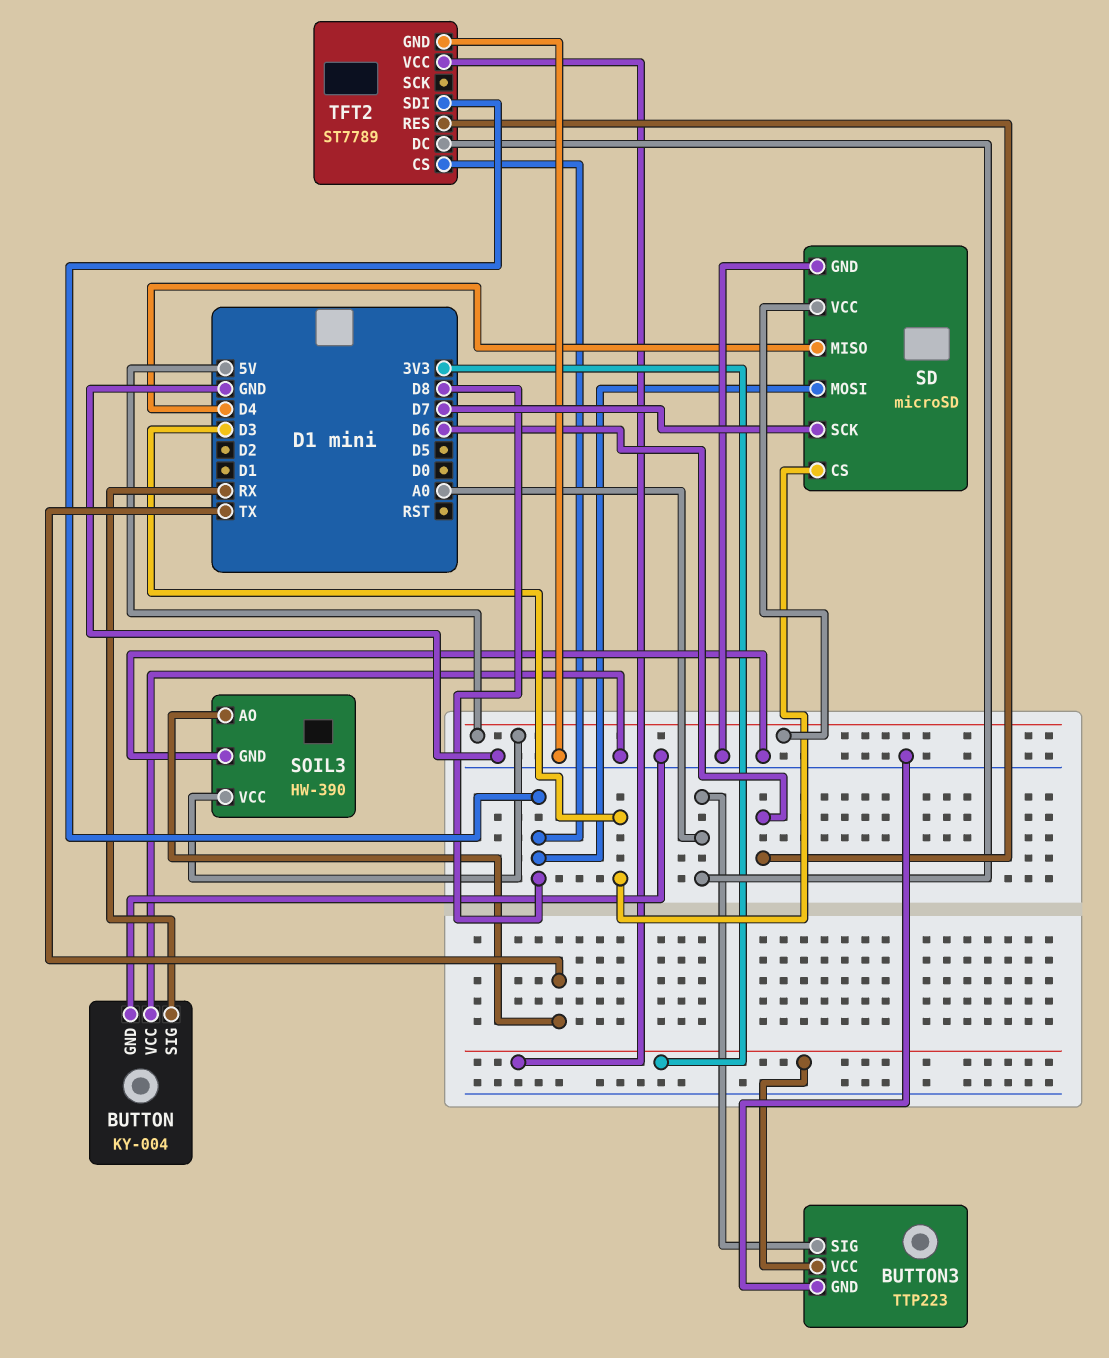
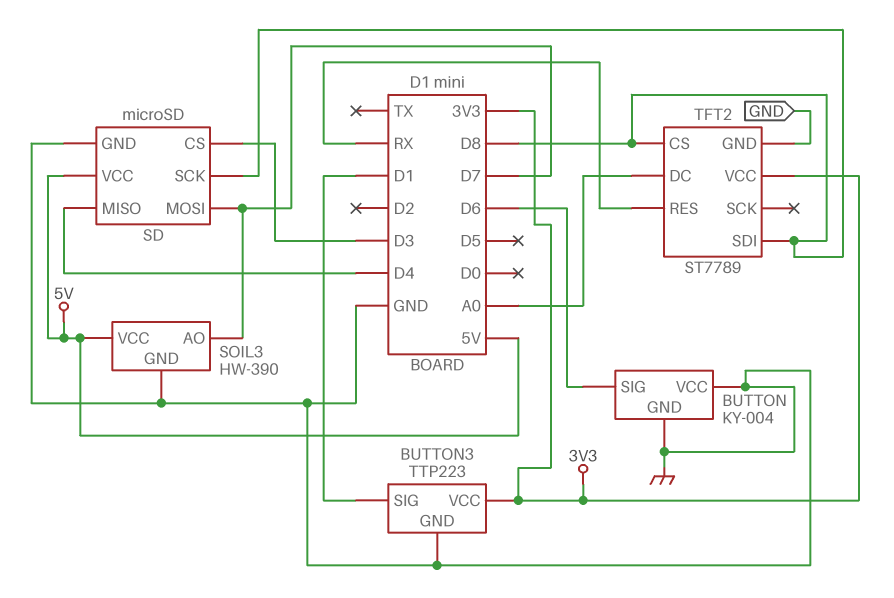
BUTTON pin SIG: RX -> D6
BUTTON3 pin SIG: A0 -> D1
SD pin MOSI: D8 -> D7
SD pin SCK: D7 -> D8
SOIL3 pin AO: TX -> D7
TFT2 pin RES: D6 -> RX

